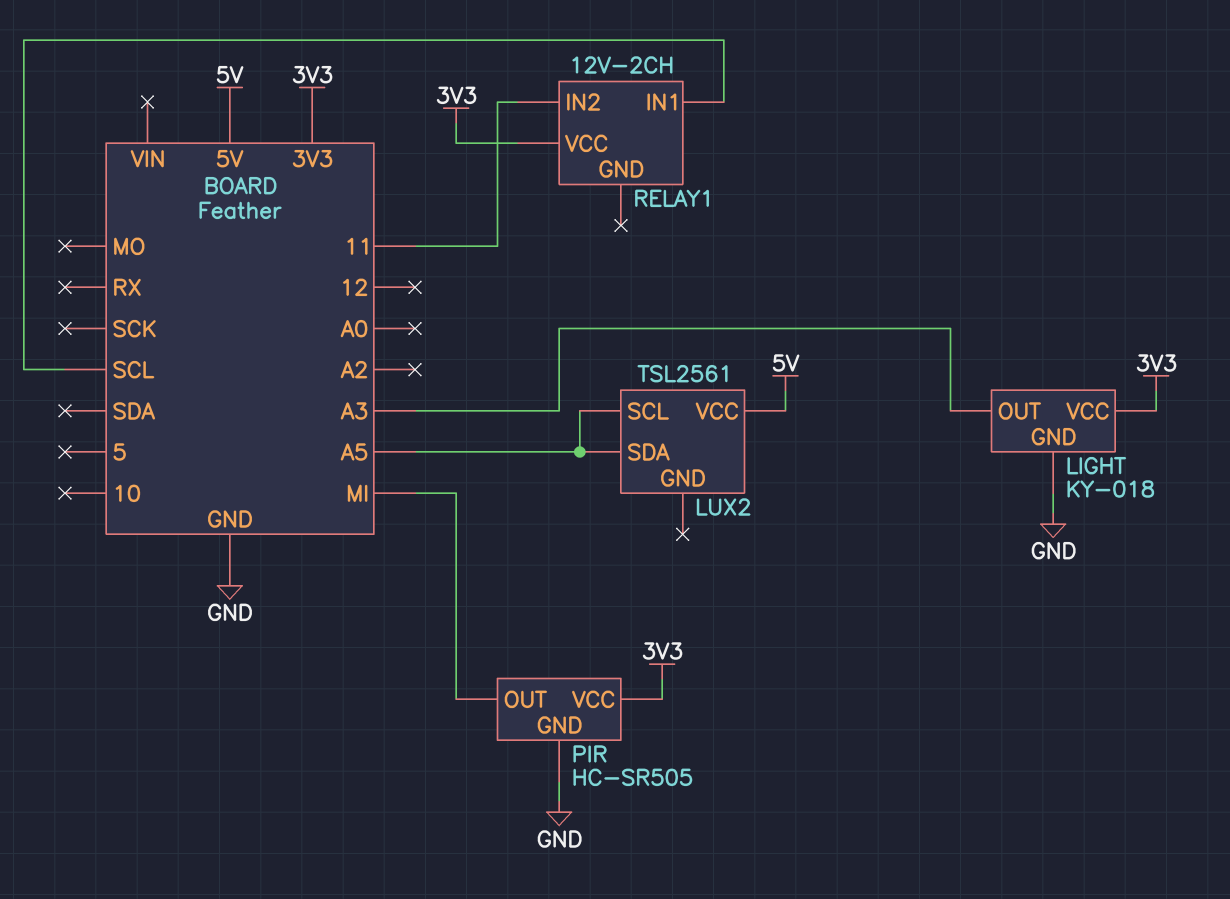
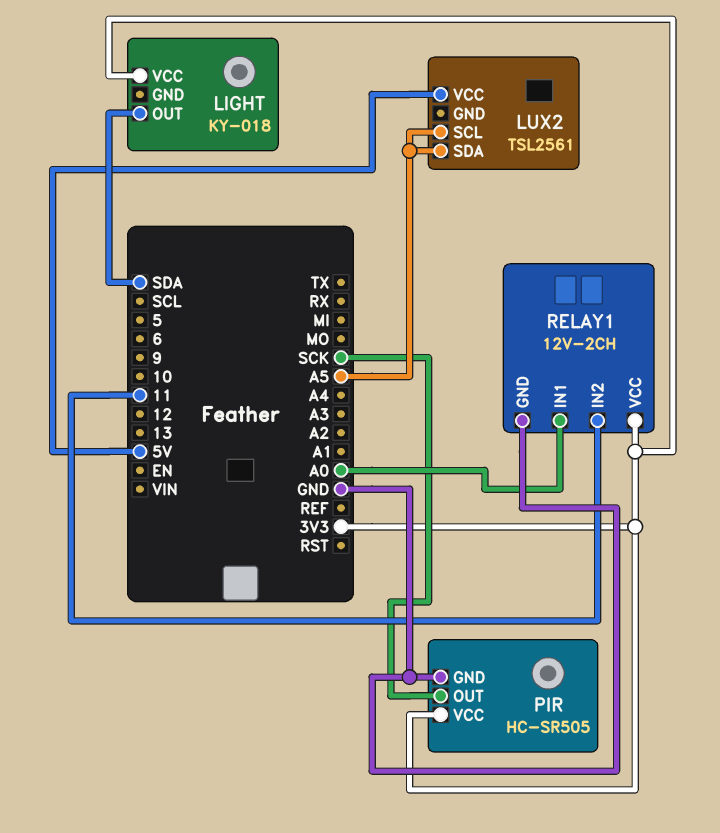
LIGHT pin GND: GND -> none
LIGHT pin OUT: A3 -> SDA
PIR pin OUT: MI -> SCK
RELAY1 pin GND: none -> GND
RELAY1 pin IN1: SCL -> A0

